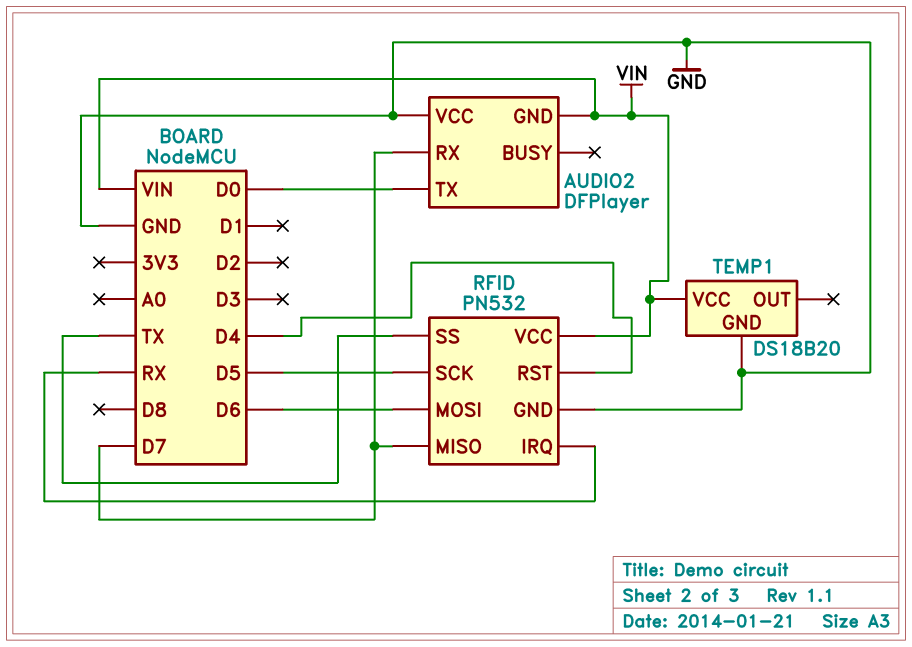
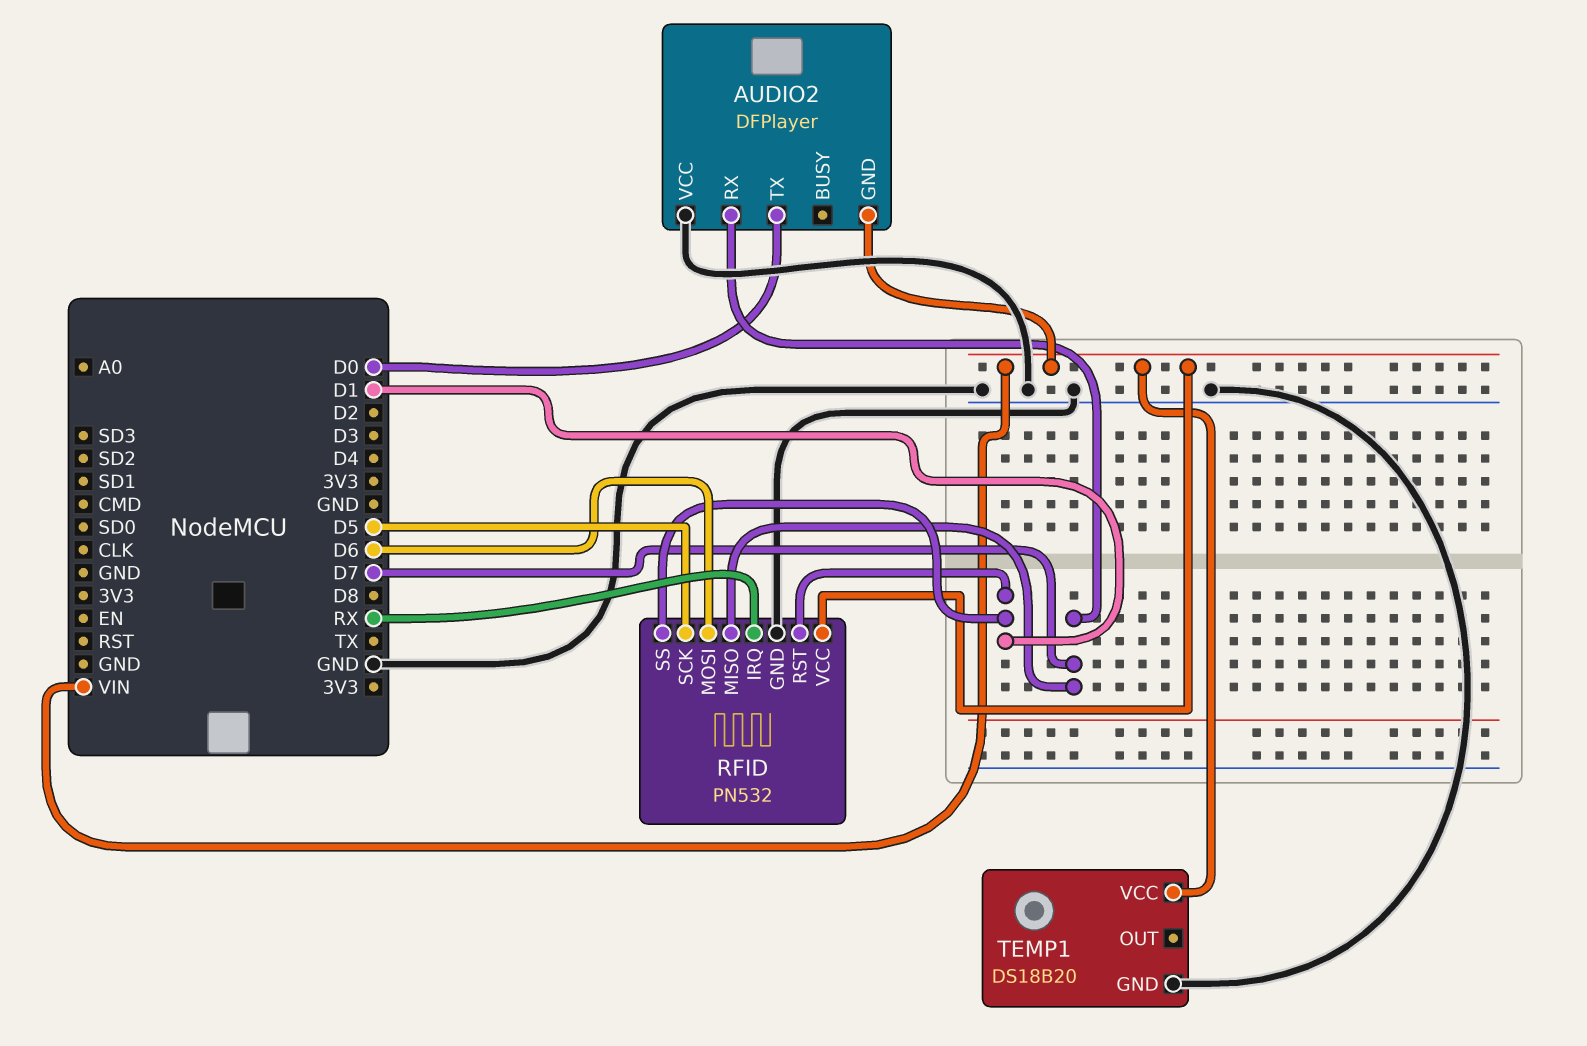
RFID pin RST: D4 -> D1
RFID pin SS: TX -> D1

